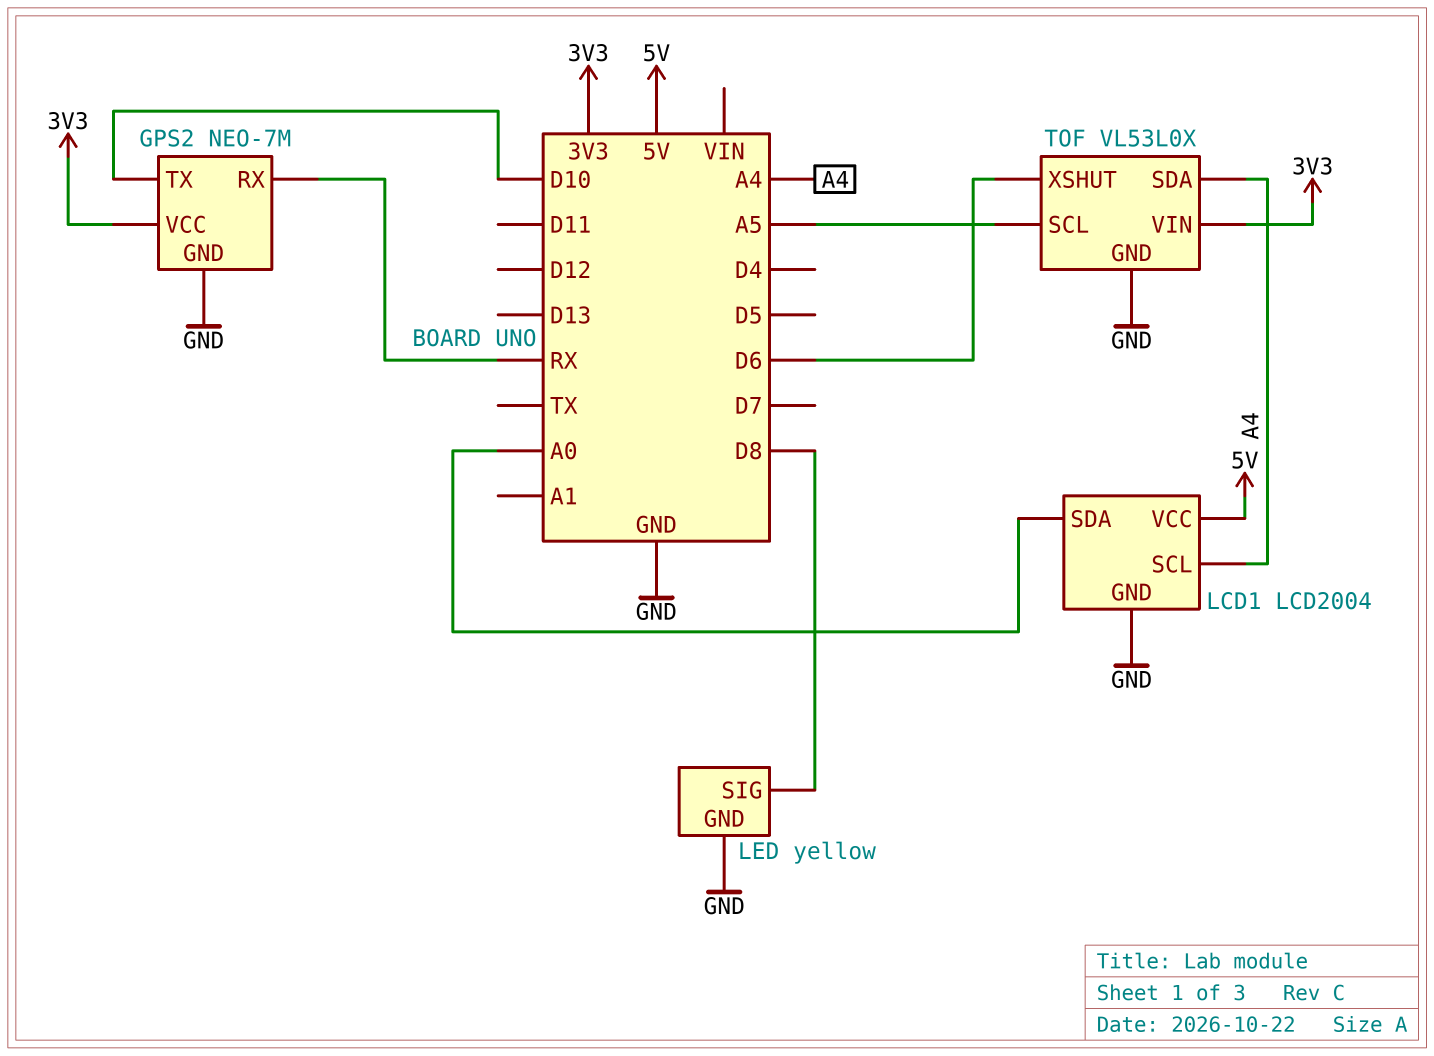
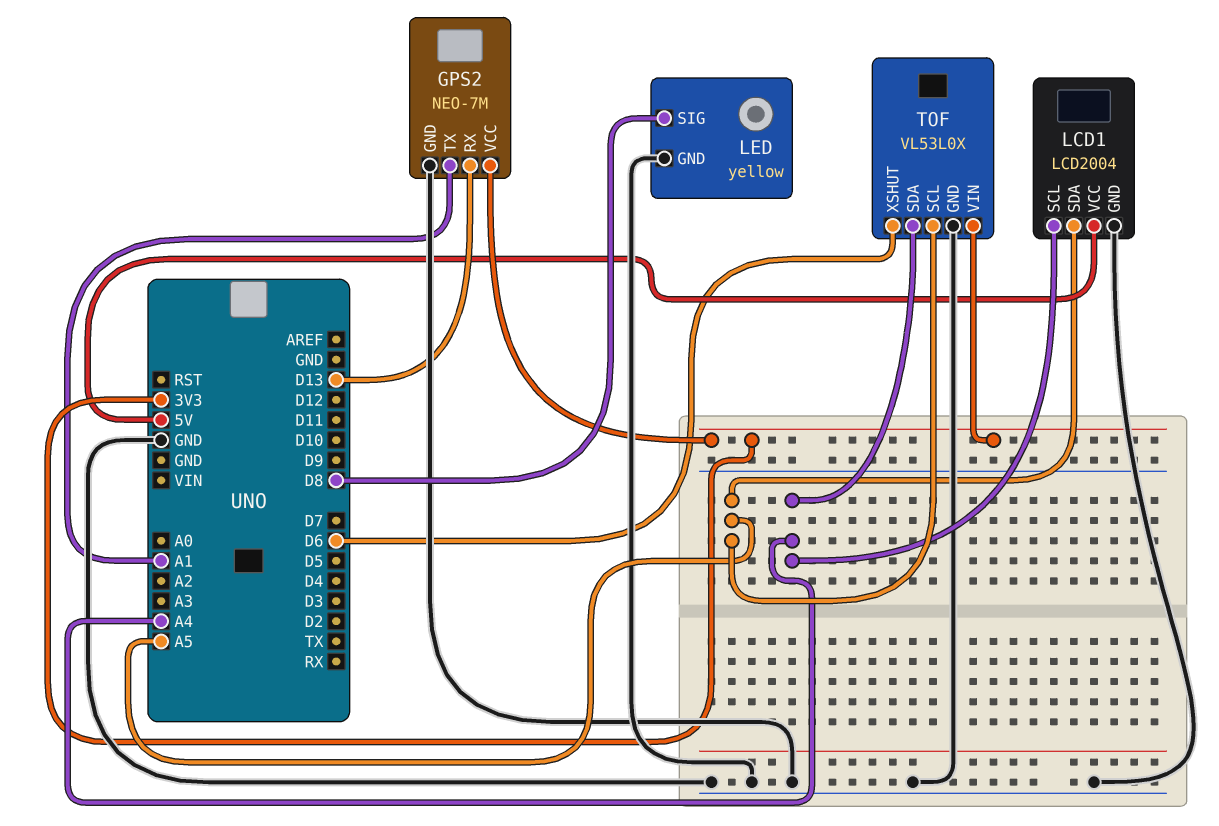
GPS2 pin RX: RX -> D13
GPS2 pin TX: D10 -> A1
LCD1 pin SDA: A0 -> A5

